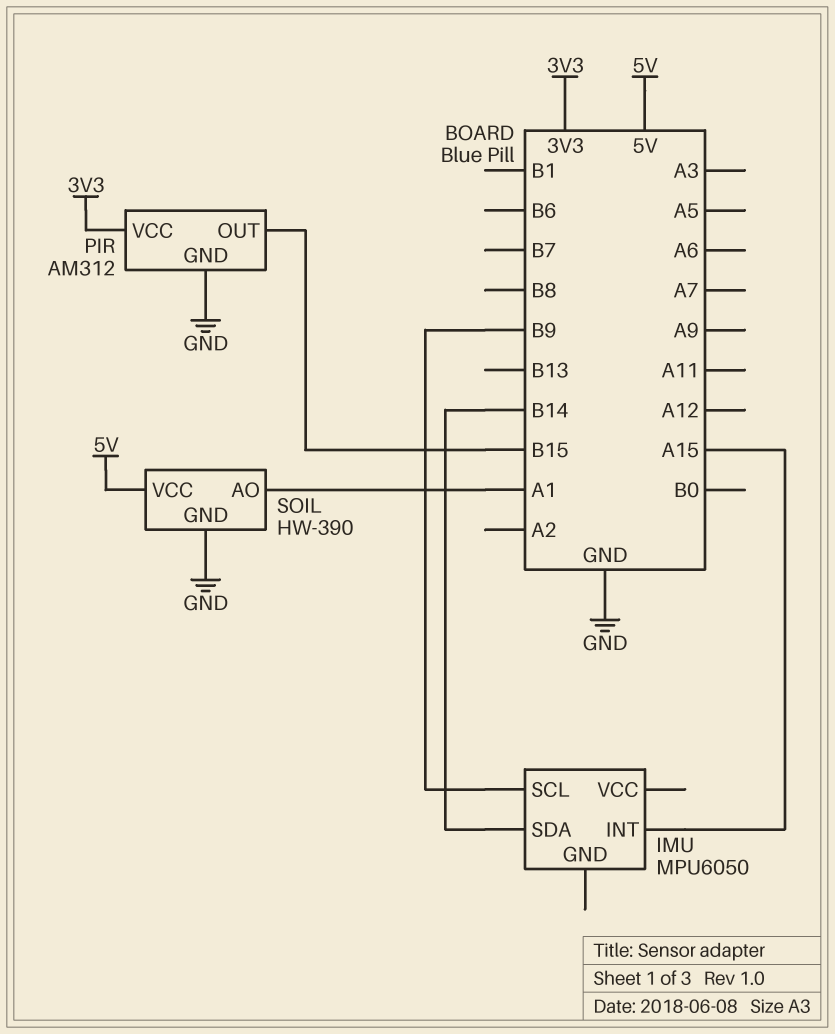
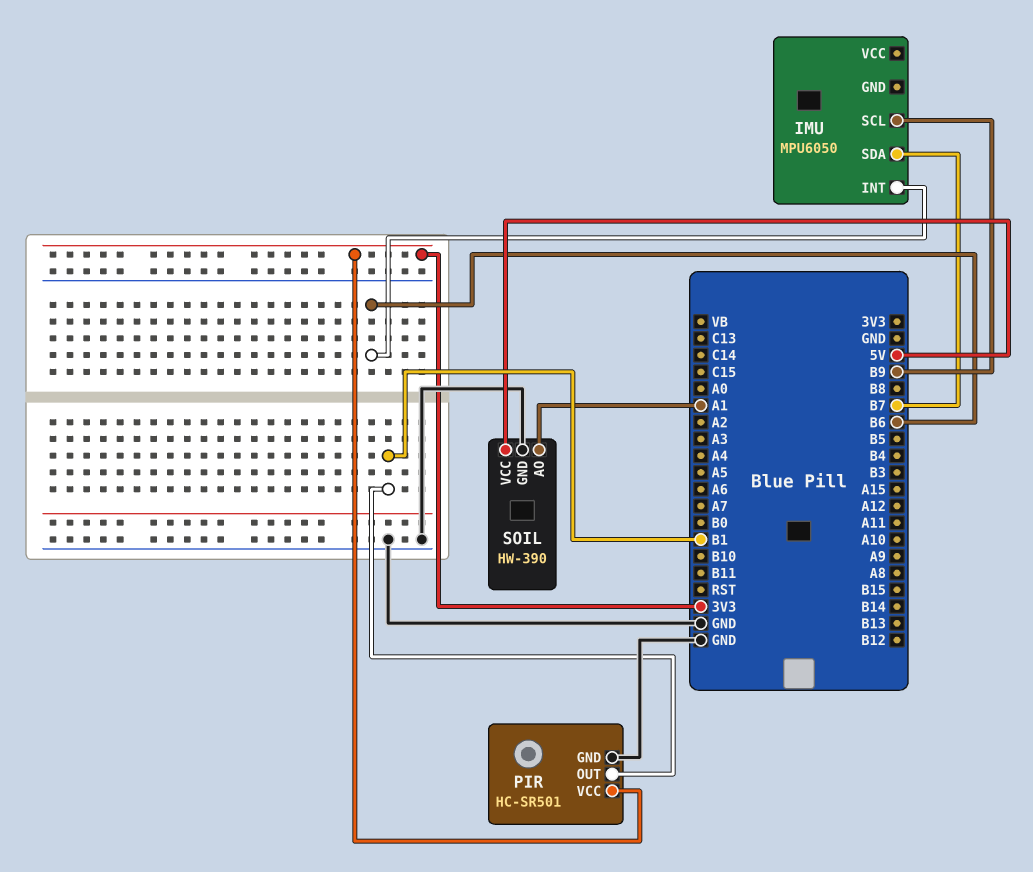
IMU pin INT: A15 -> B6
IMU pin SDA: B14 -> B7
PIR: AM312 -> HC-SR501
PIR pin OUT: B15 -> B1

